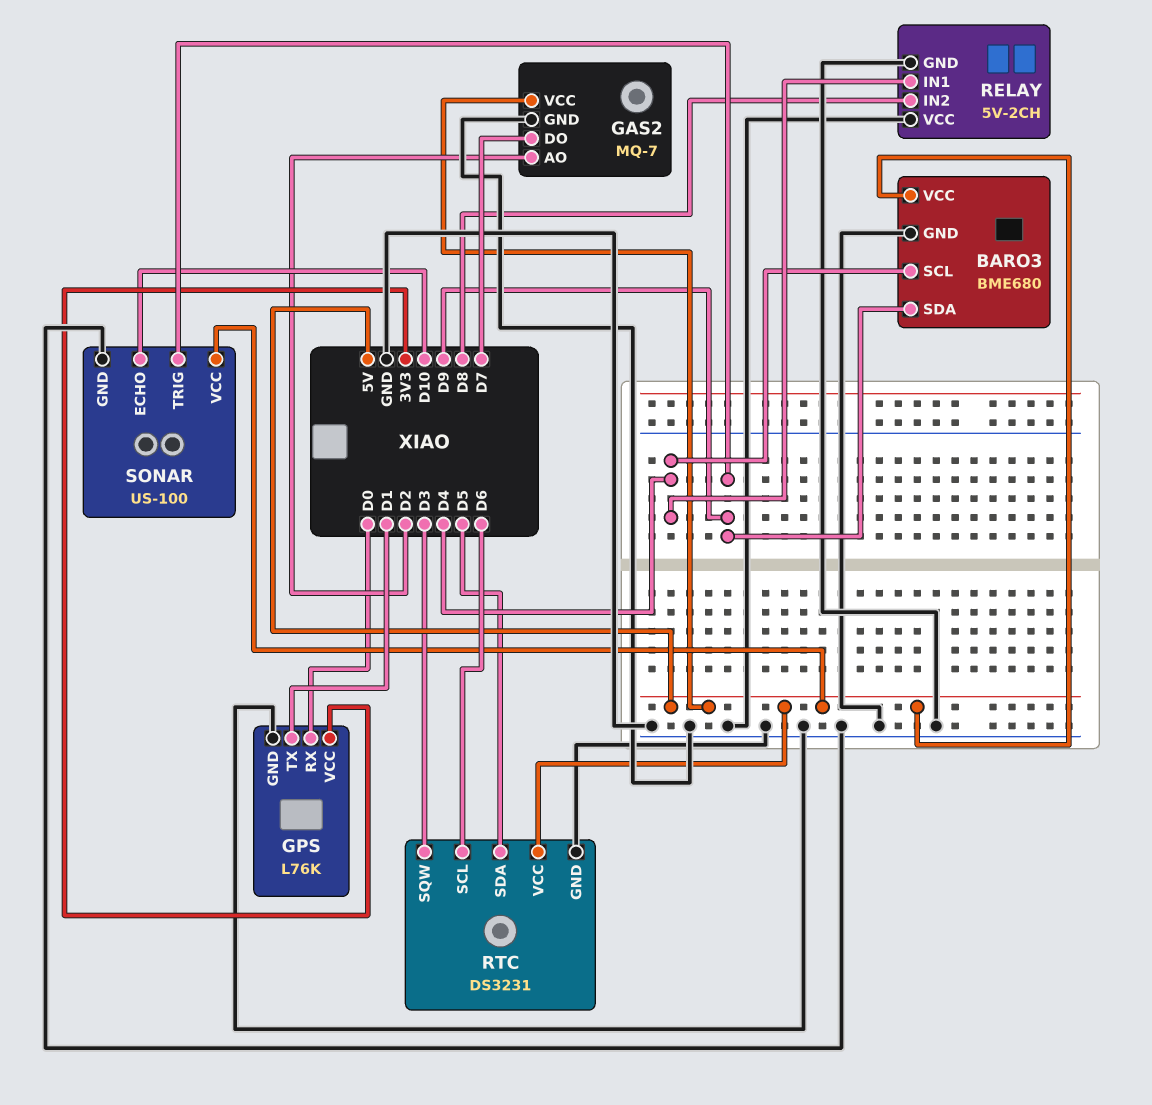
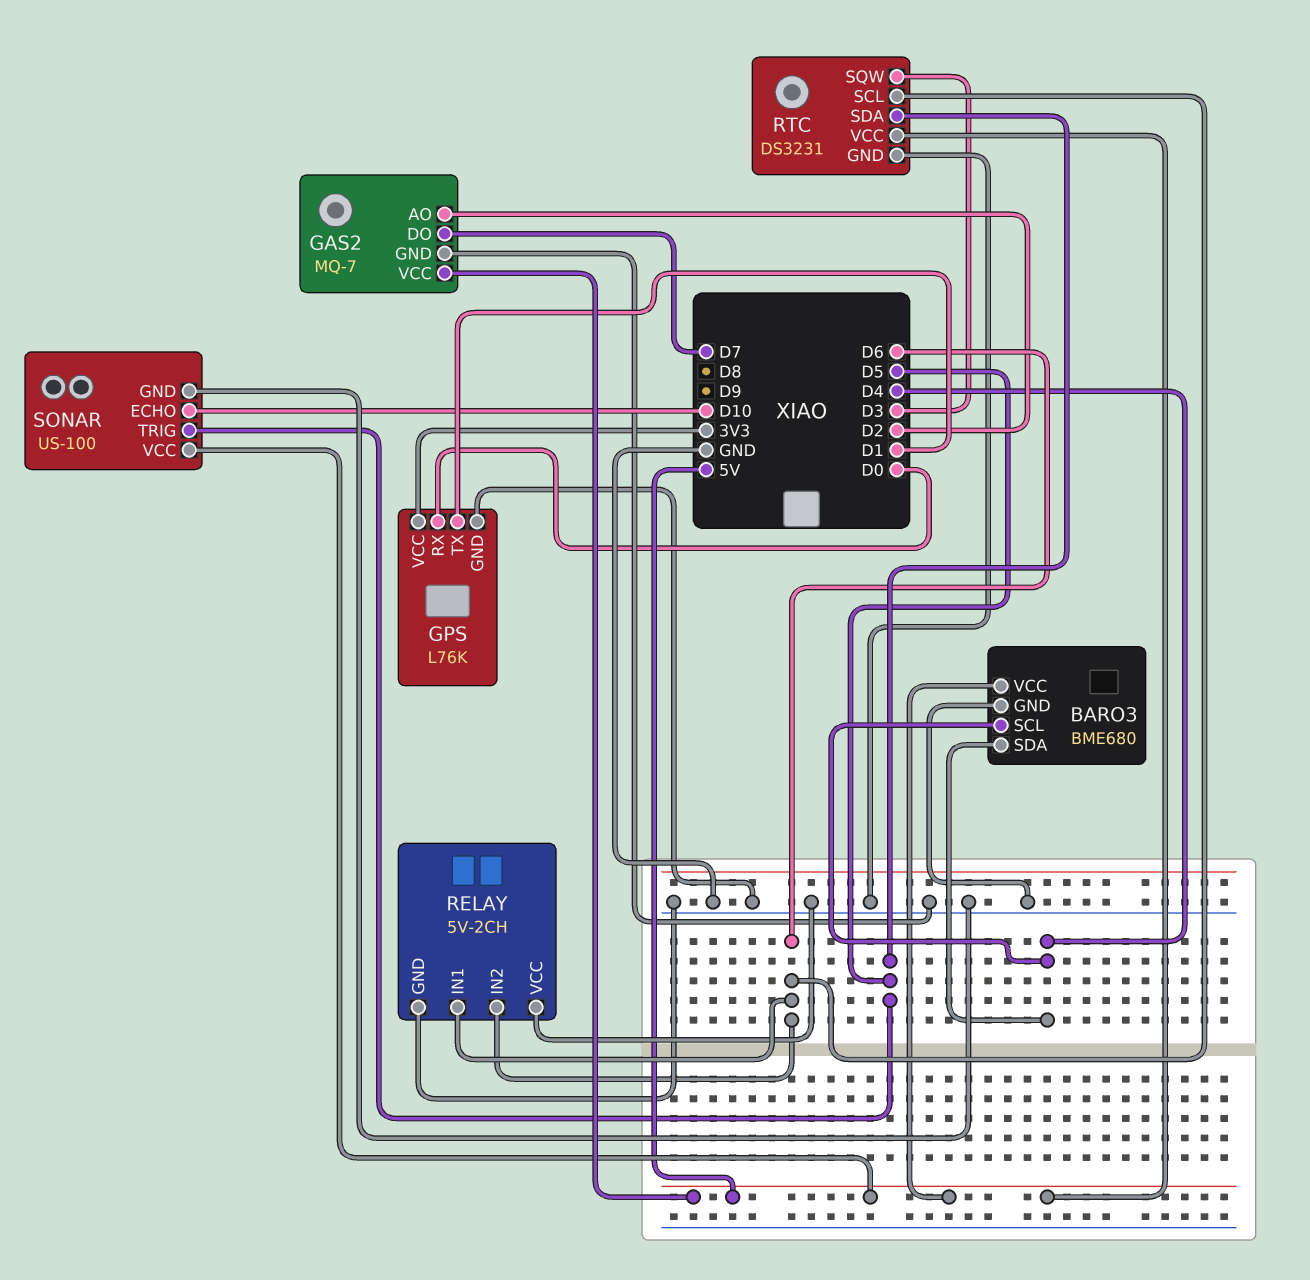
BARO3 pin SDA: D9 -> D4
RELAY pin IN1: D4 -> D6
RELAY pin IN2: D8 -> D6
SONAR pin TRIG: D9 -> D5

